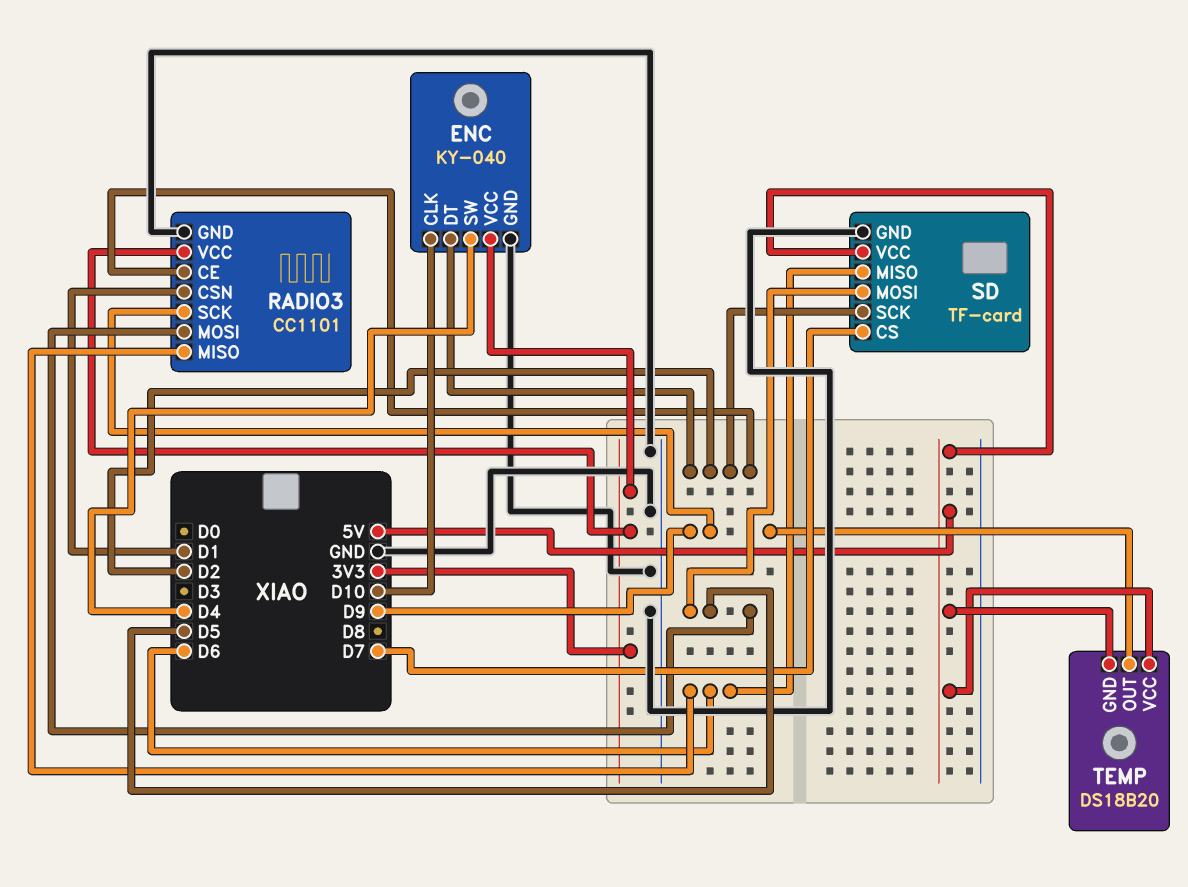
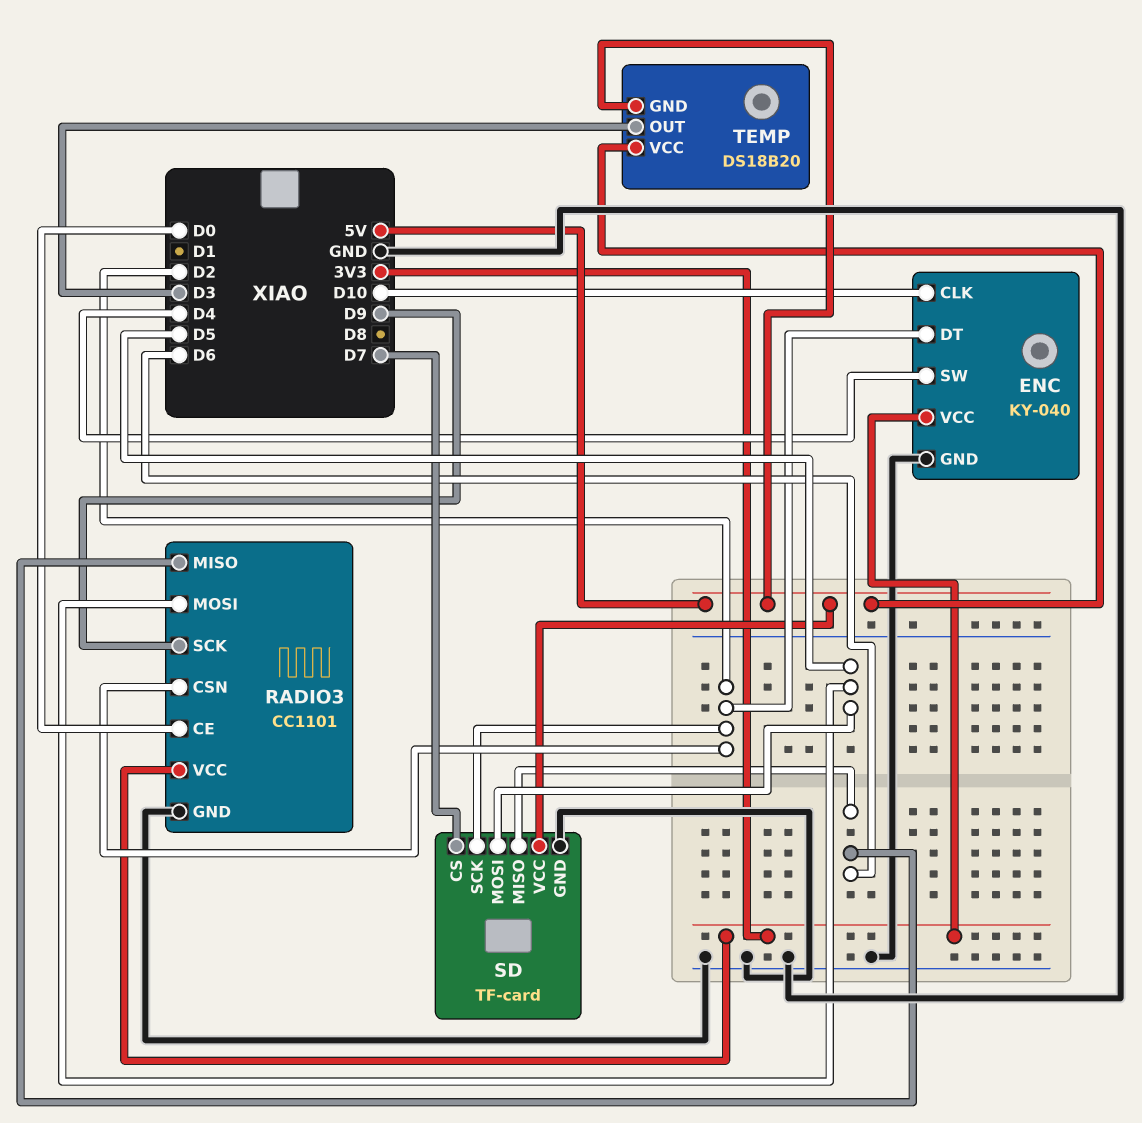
RADIO3 pin CE: D2 -> D0
RADIO3 pin CSN: D1 -> D2
TEMP pin OUT: D9 -> D3

